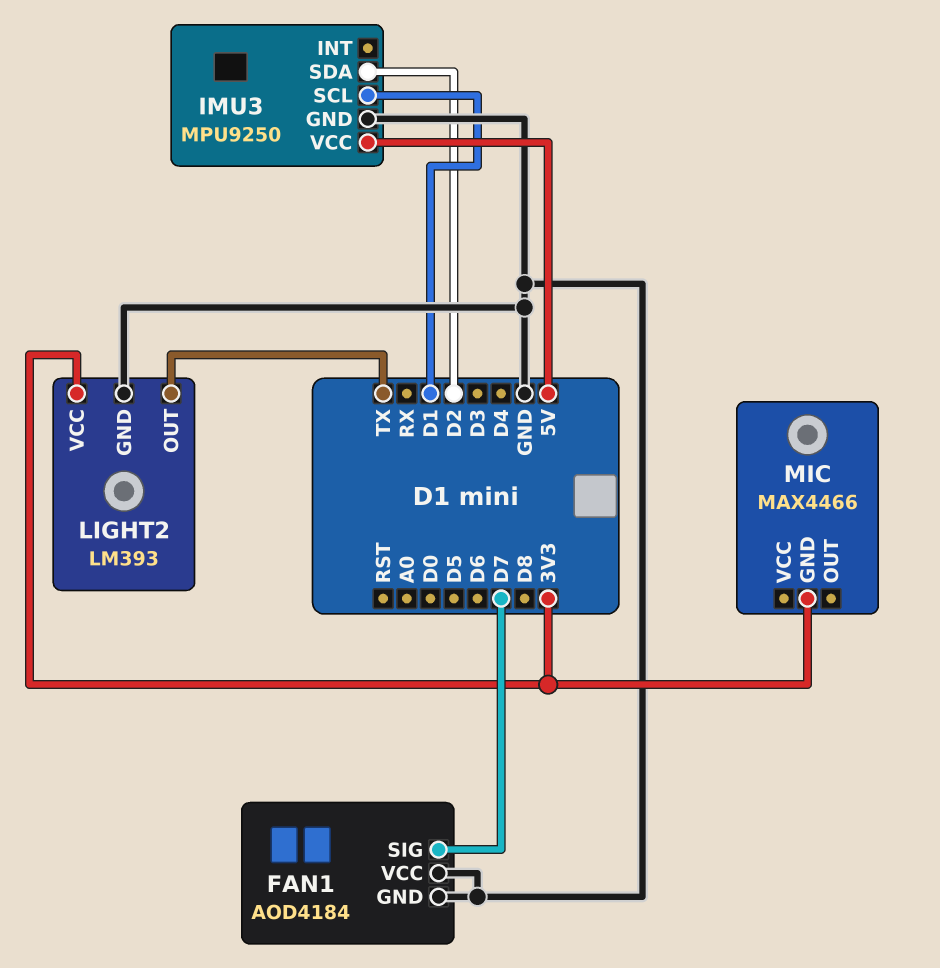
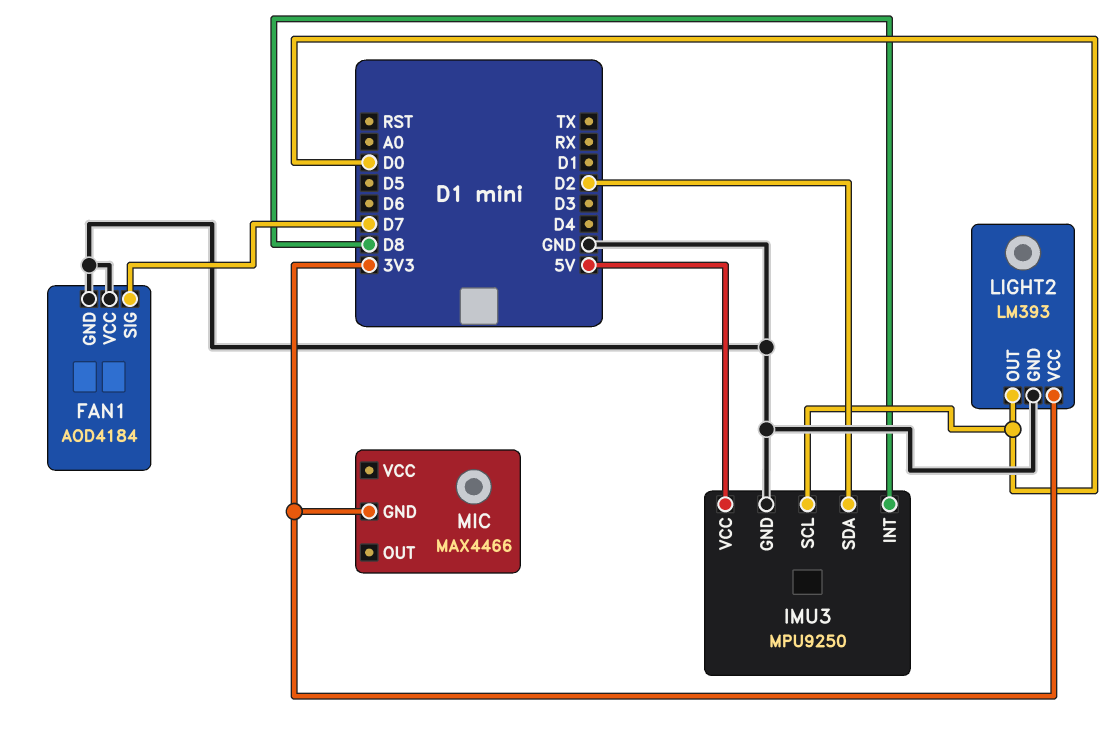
IMU3 pin INT: none -> D8
IMU3 pin SCL: D1 -> D0
LIGHT2 pin OUT: TX -> D0

